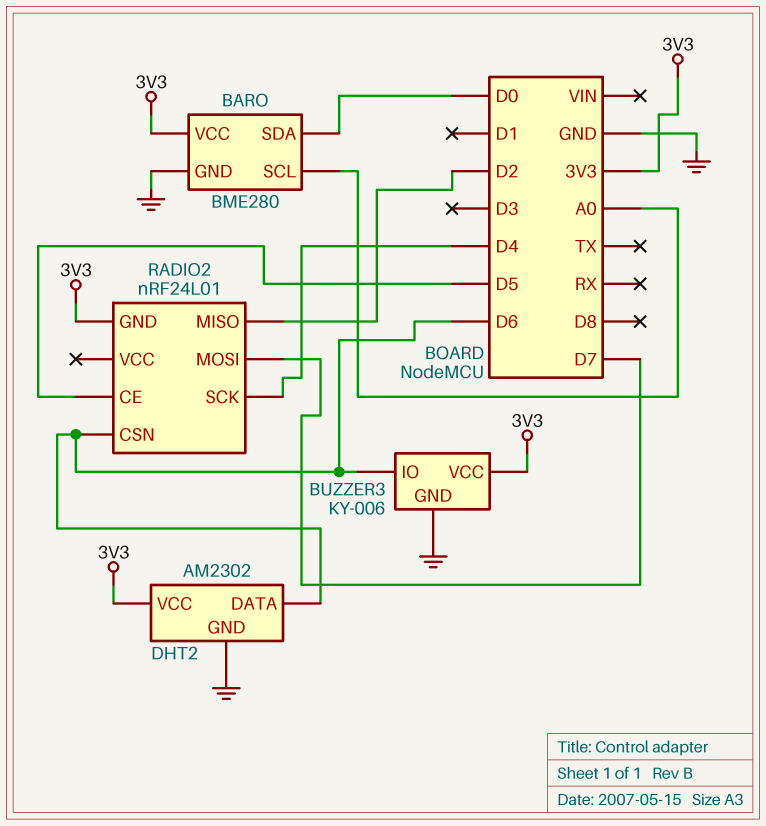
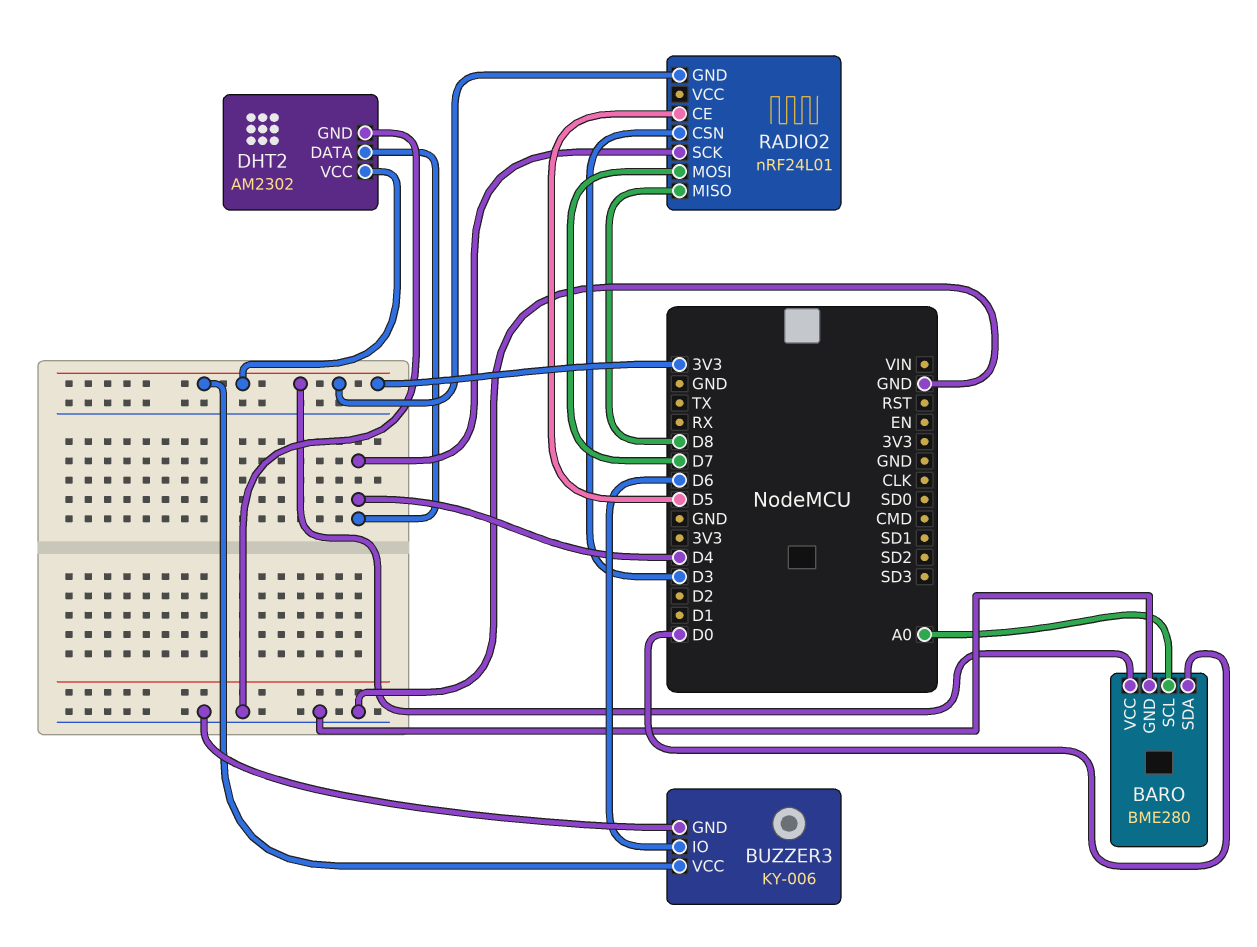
DHT2 pin DATA: D6 -> D4
RADIO2 pin CSN: D6 -> D3
RADIO2 pin MISO: D2 -> D8

